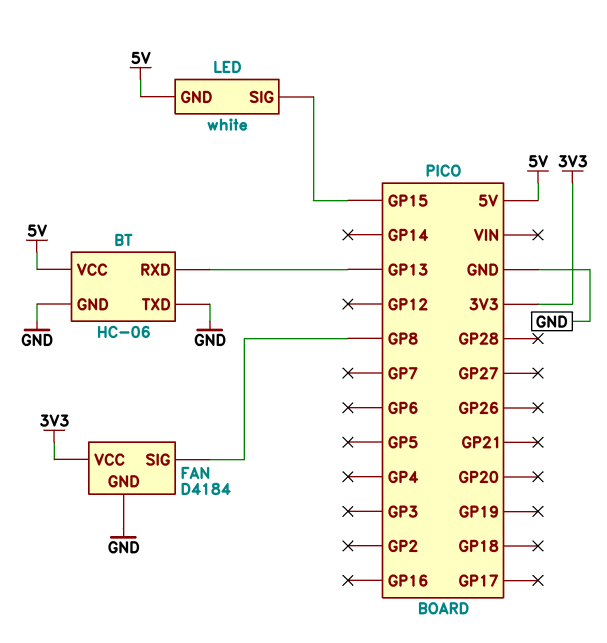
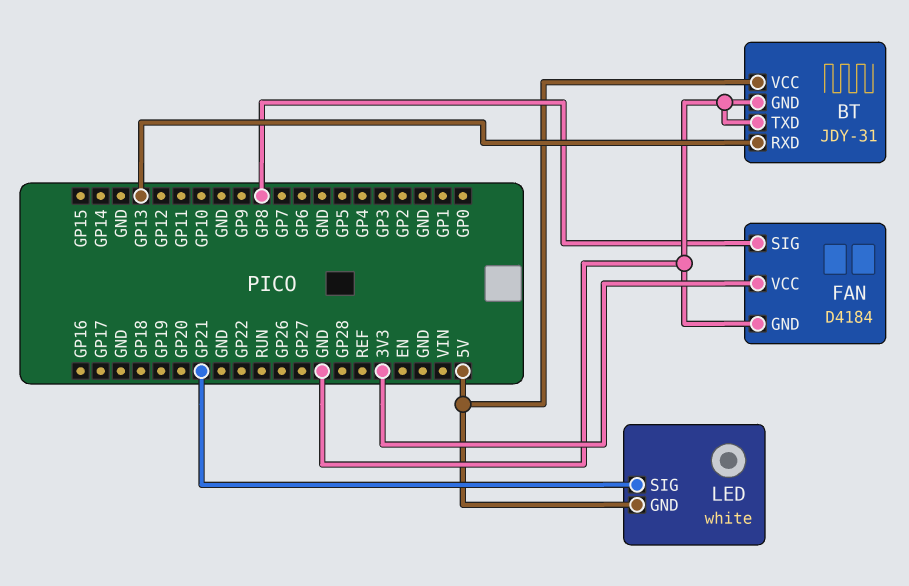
BT: HC-06 -> JDY-31
LED pin SIG: GP15 -> GP21

